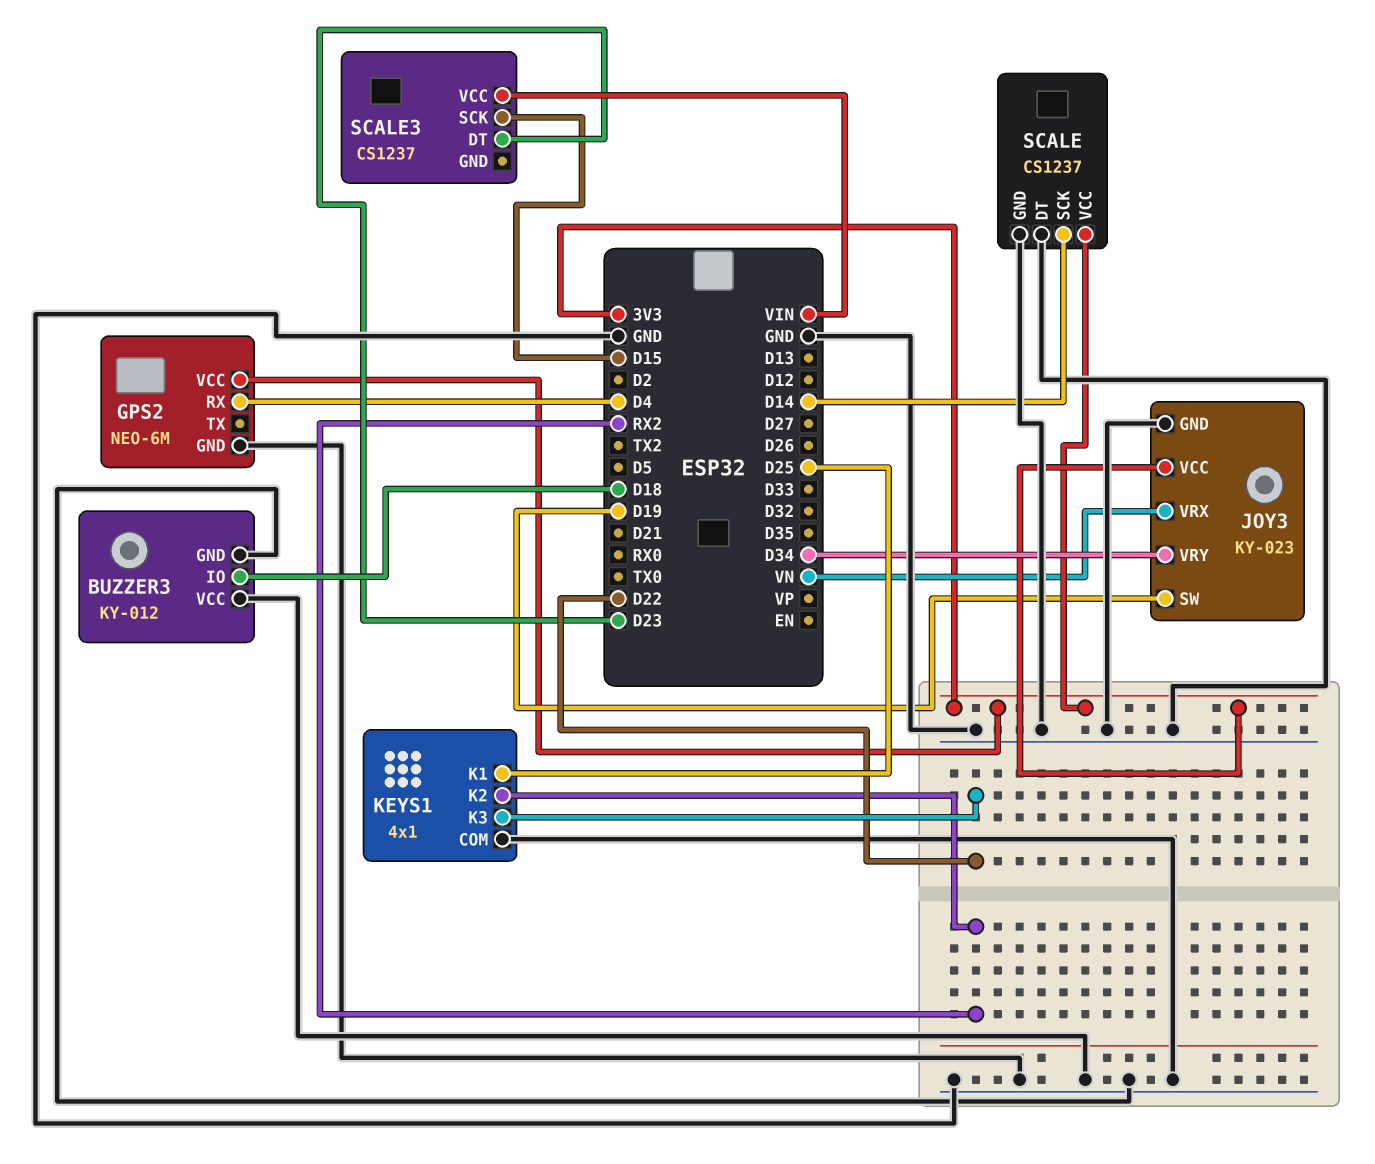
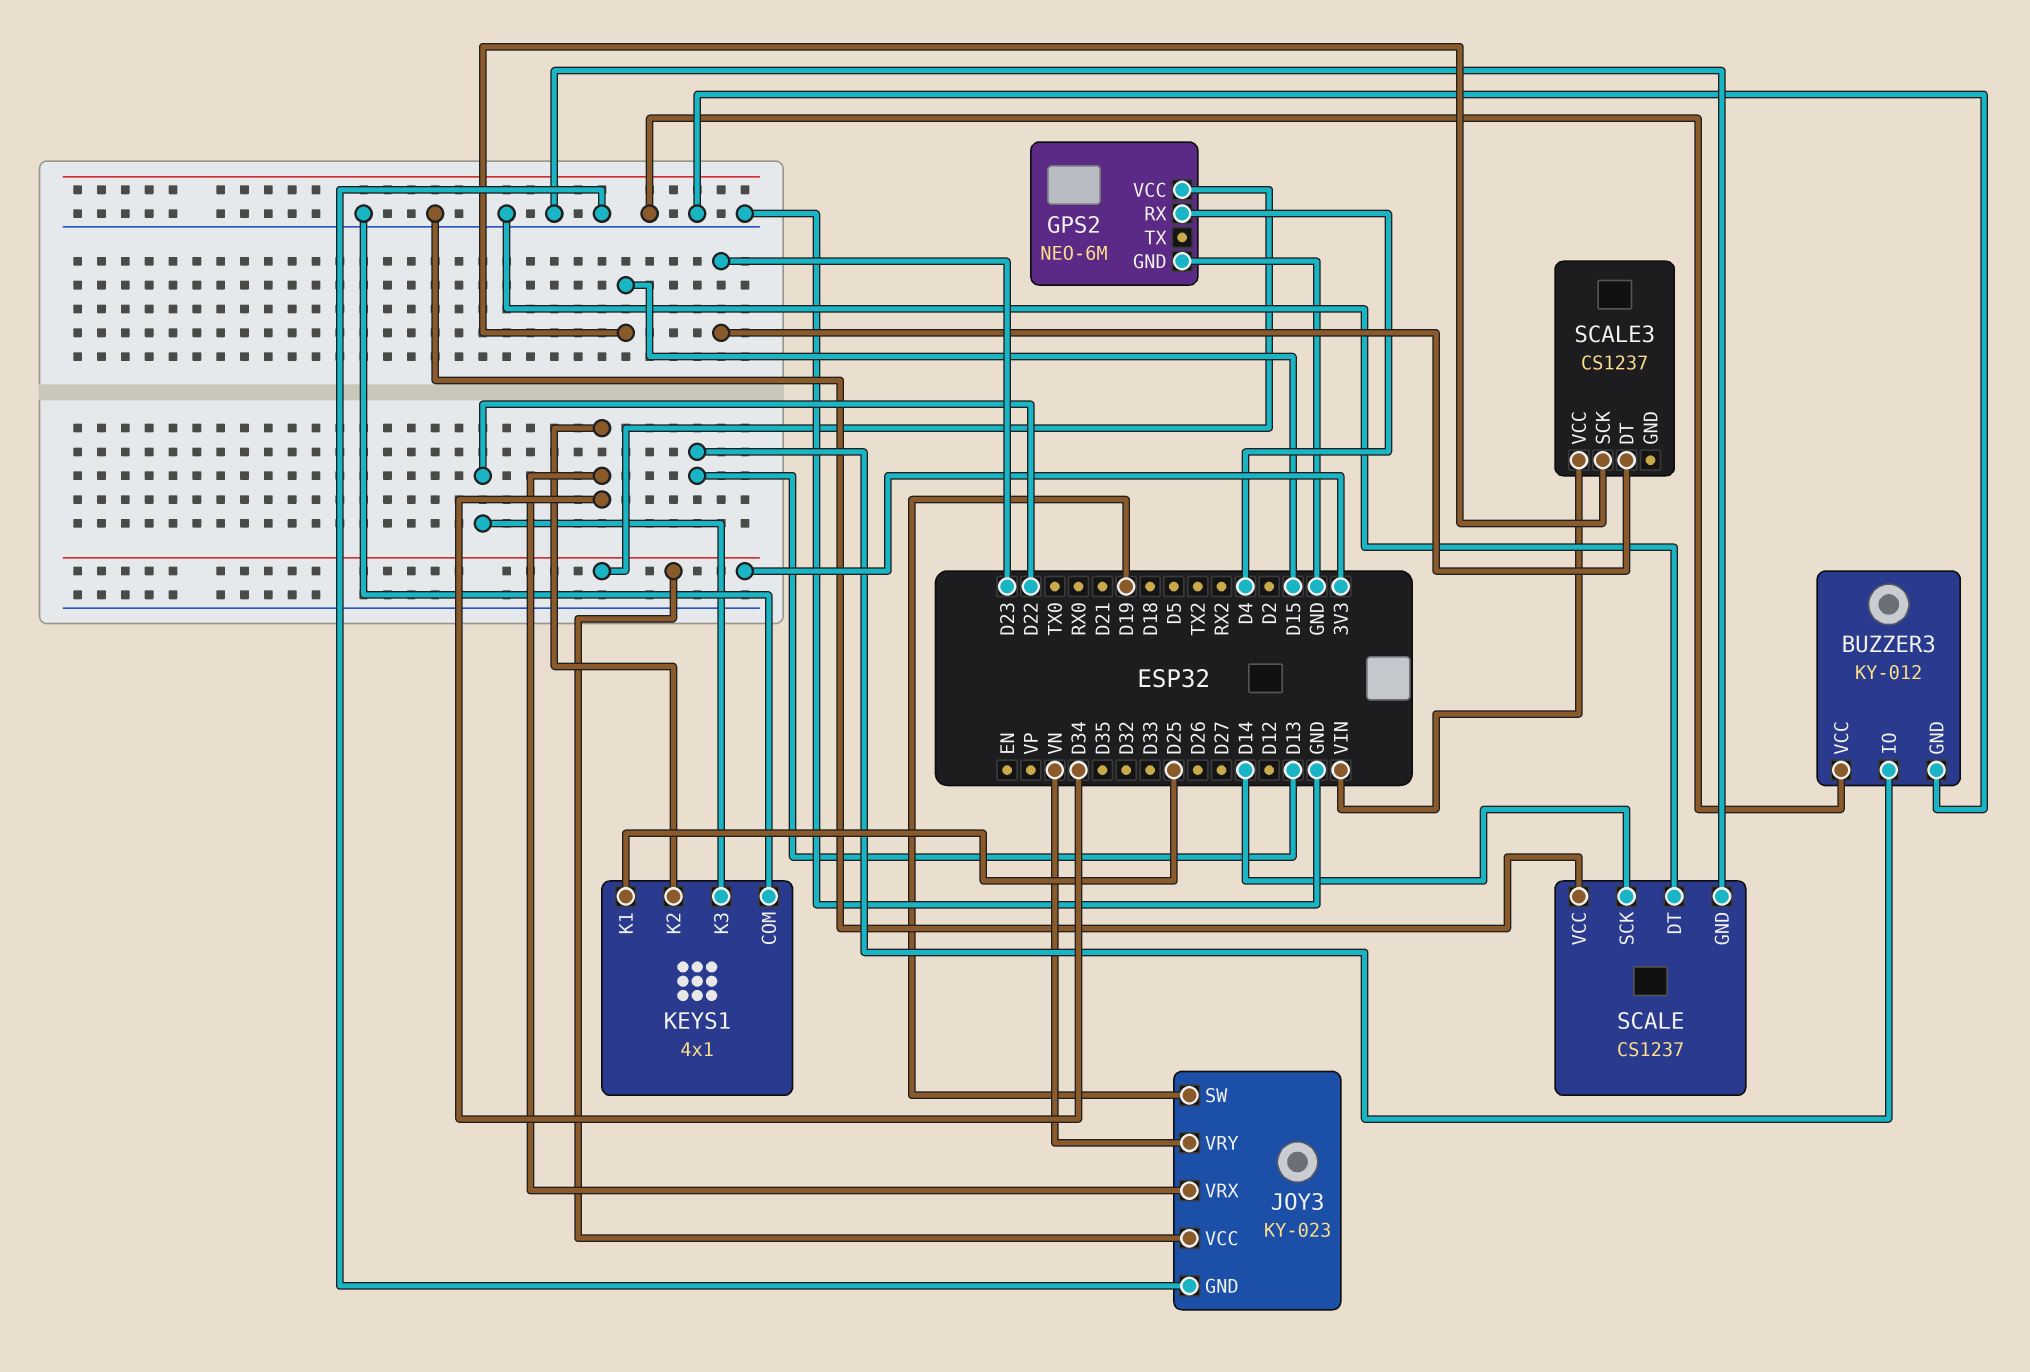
BUZZER3 pin IO: D18 -> D13
JOY3 pin VRX: VN -> D34
JOY3 pin VRY: D34 -> VN
KEYS1 pin K2: RX2 -> D34
SCALE pin VCC: 3V3 -> GND

